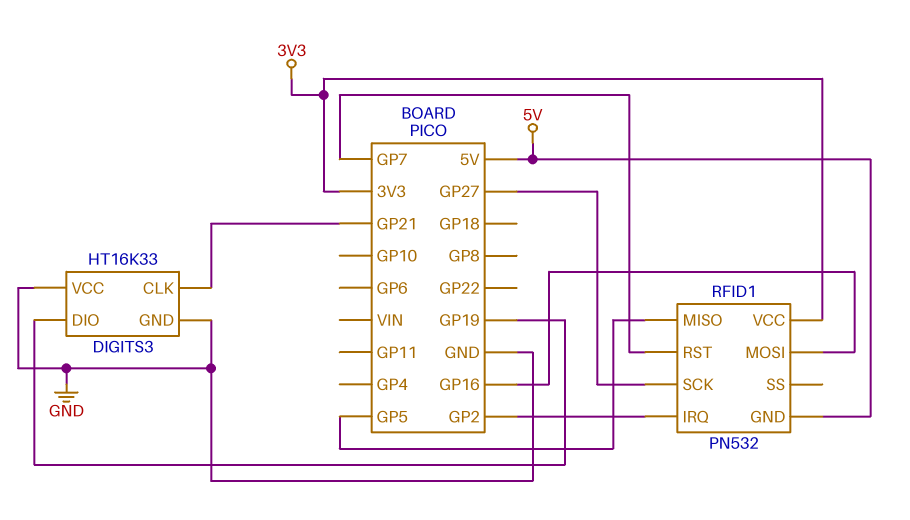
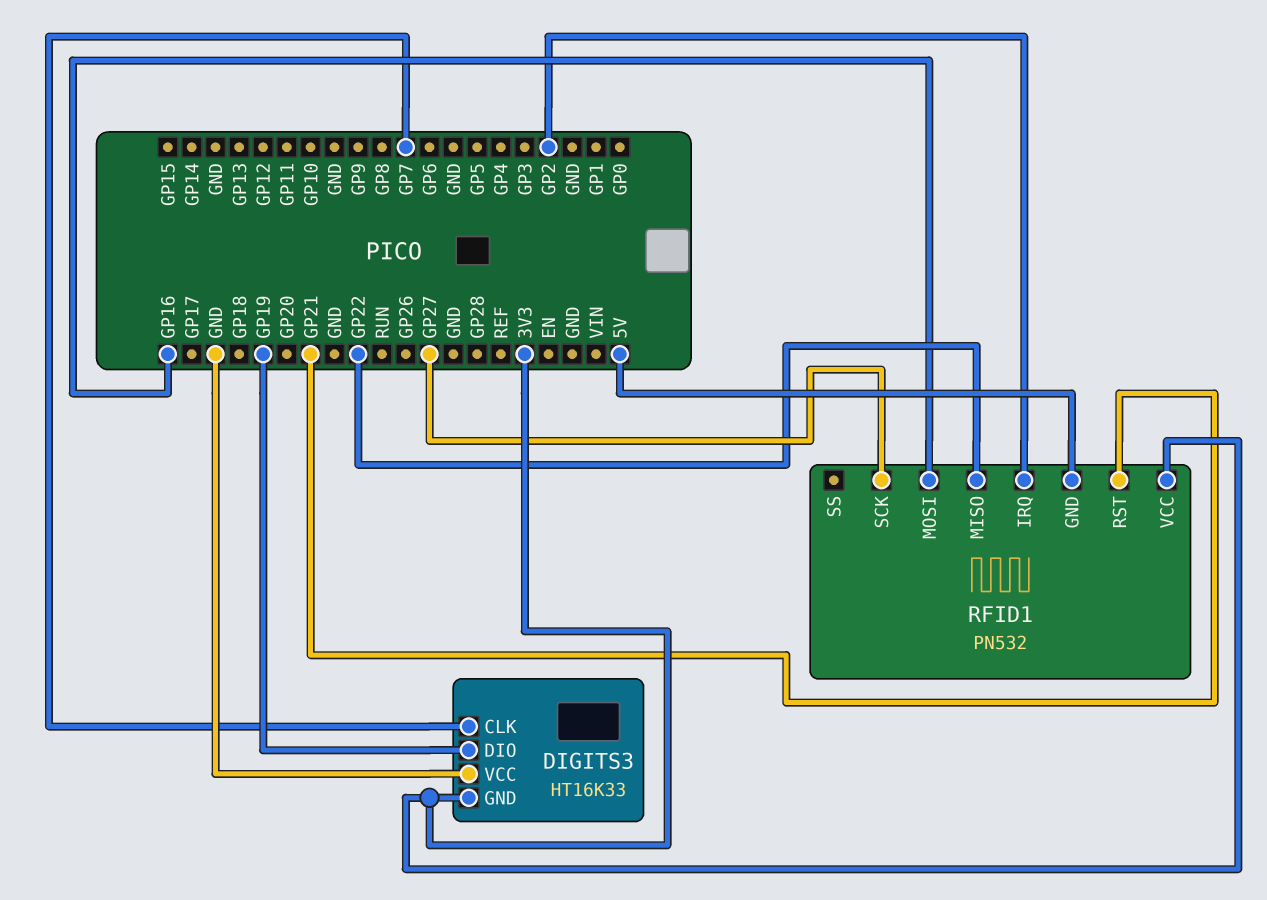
DIGITS3 pin CLK: GP21 -> GP7
DIGITS3 pin GND: GND -> 3V3
RFID1 pin MISO: GP5 -> GP22
RFID1 pin RST: GP7 -> GP21

